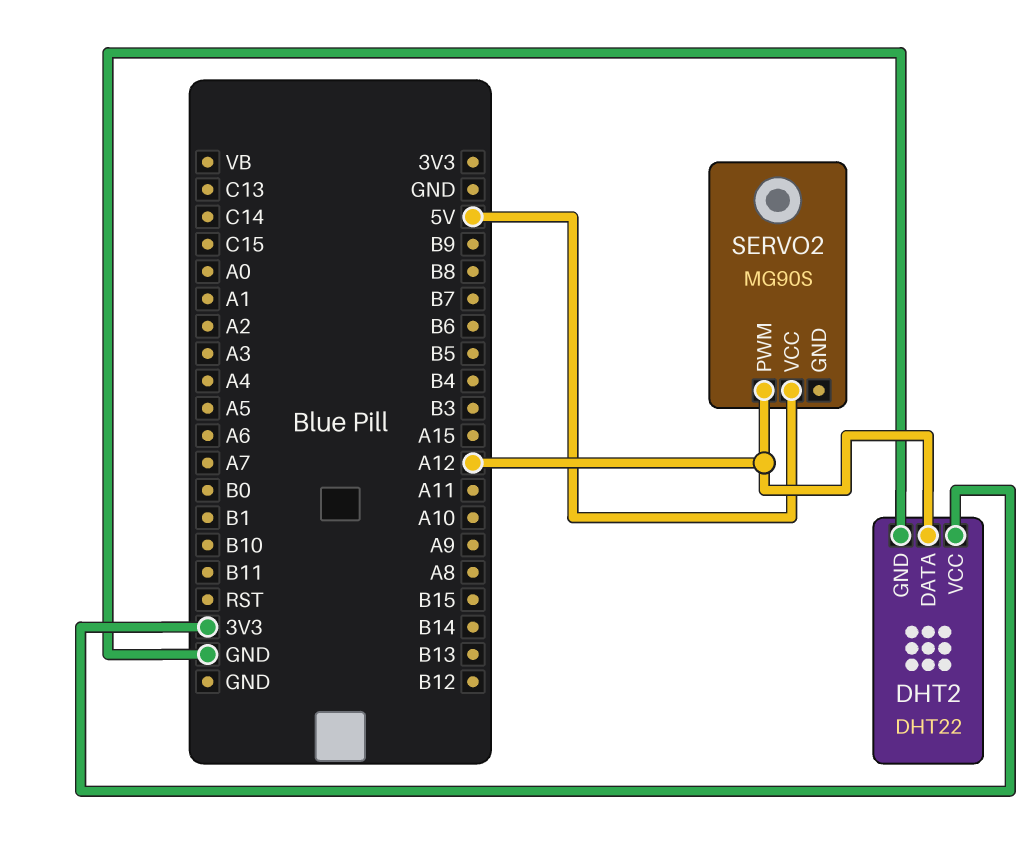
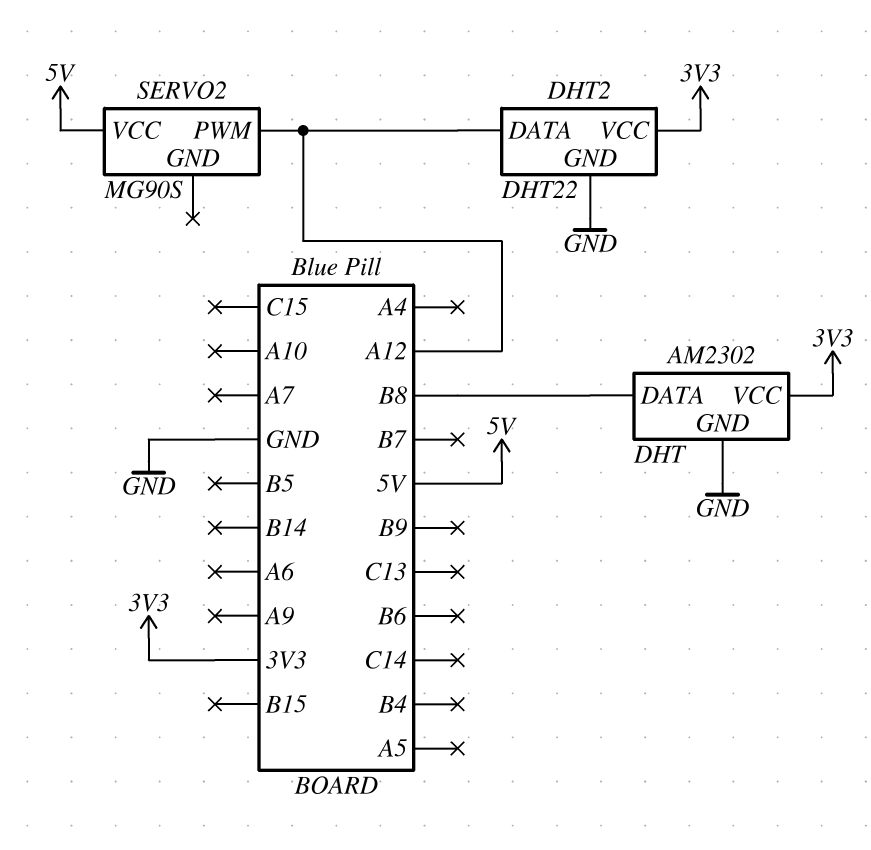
DHT: none -> AM2302
DHT pin DATA: none -> B8
DHT pin GND: none -> GND
DHT pin VCC: none -> 3V3

